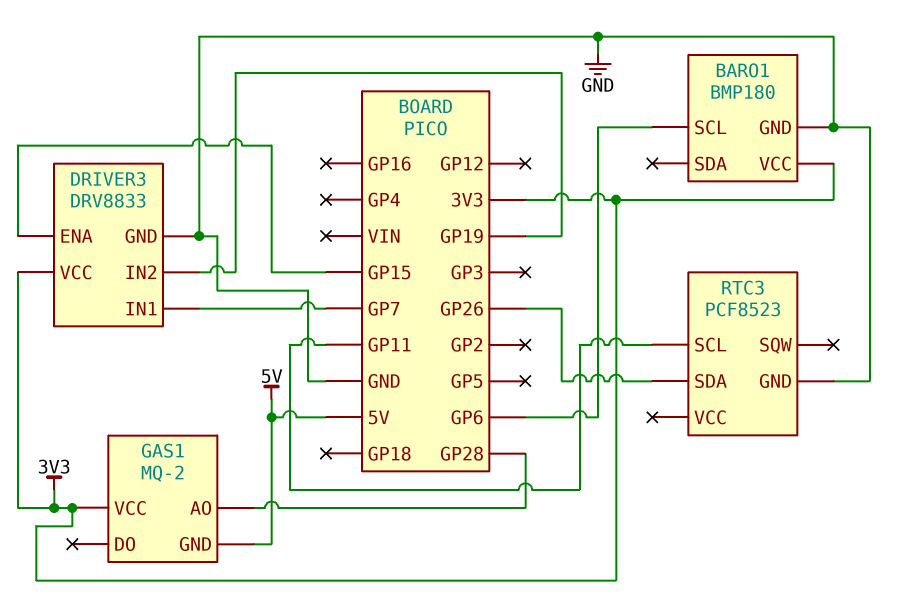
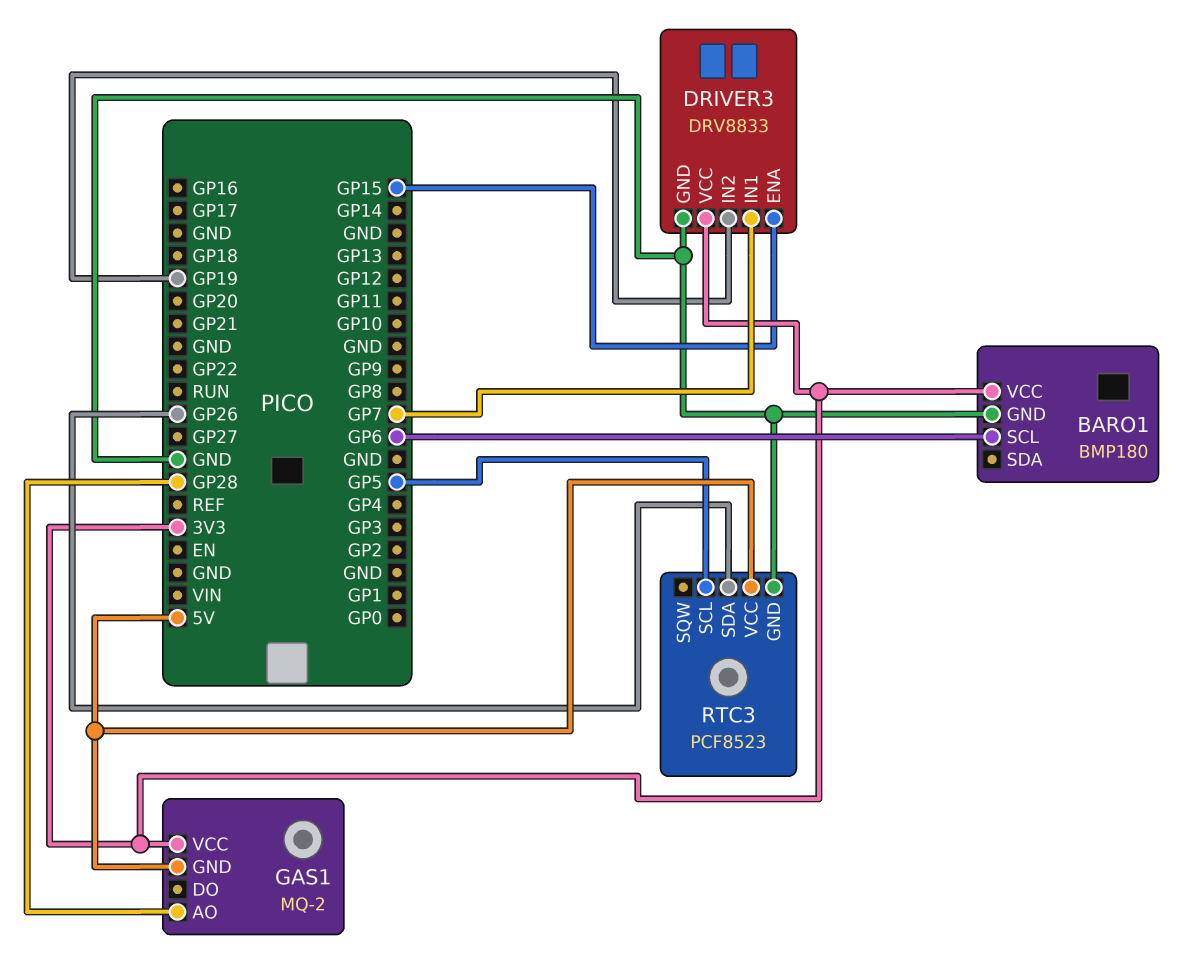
RTC3 pin SCL: GP11 -> GP5
RTC3 pin VCC: none -> 5V

